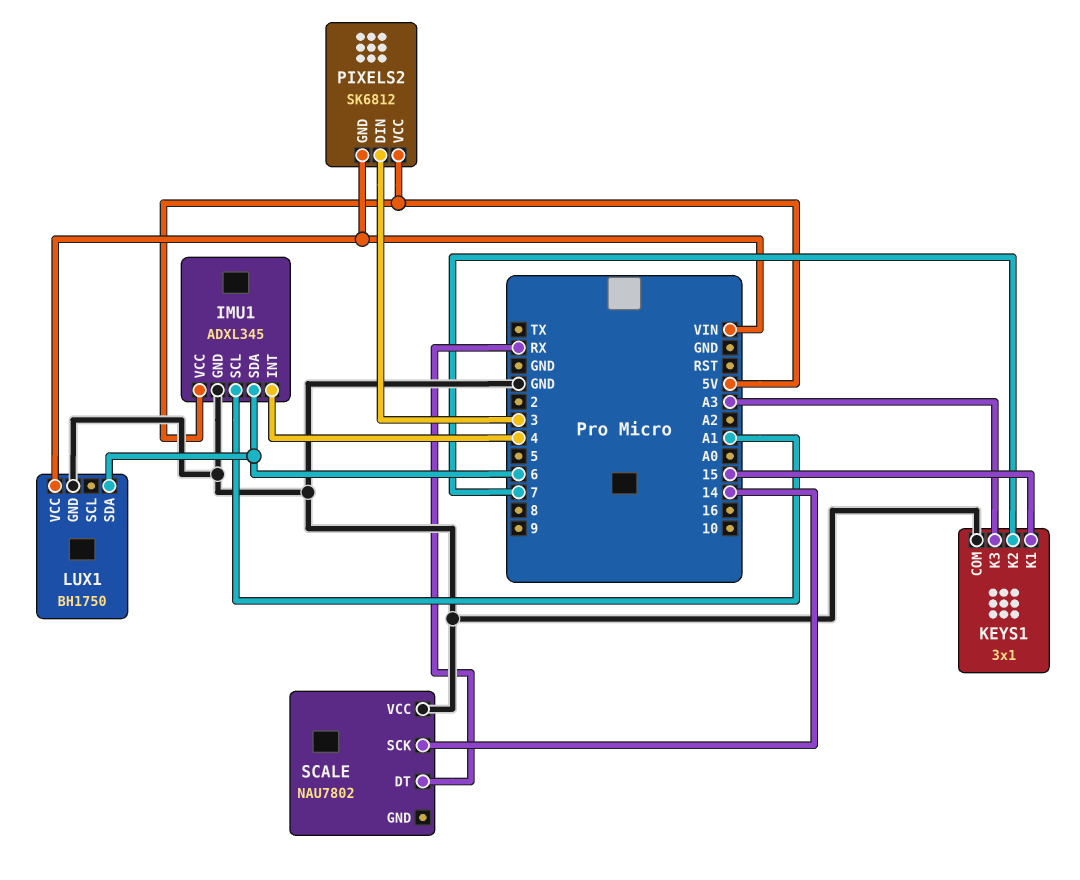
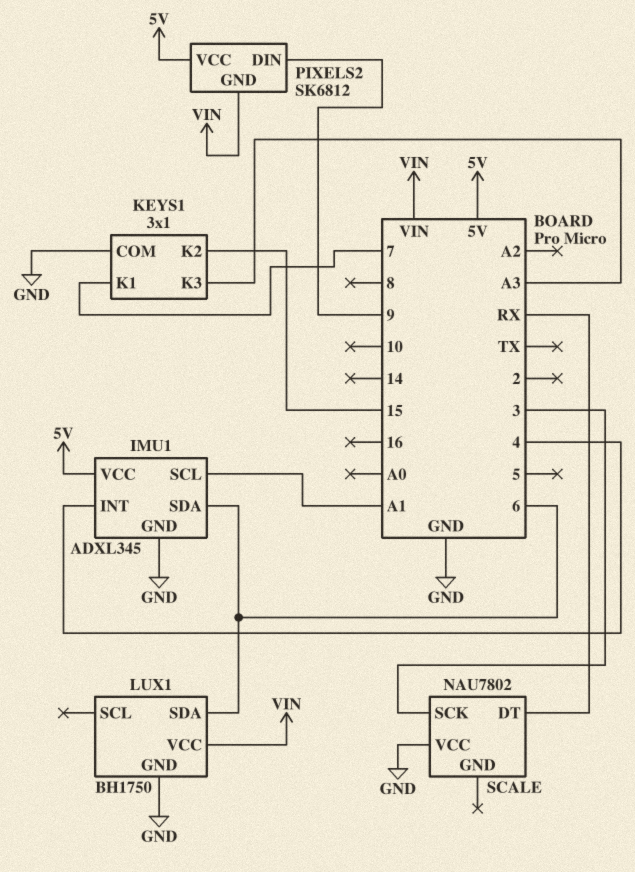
KEYS1 pin K1: 15 -> 7
KEYS1 pin K2: 7 -> 15
PIXELS2 pin DIN: 3 -> 9
SCALE pin SCK: 14 -> 3

